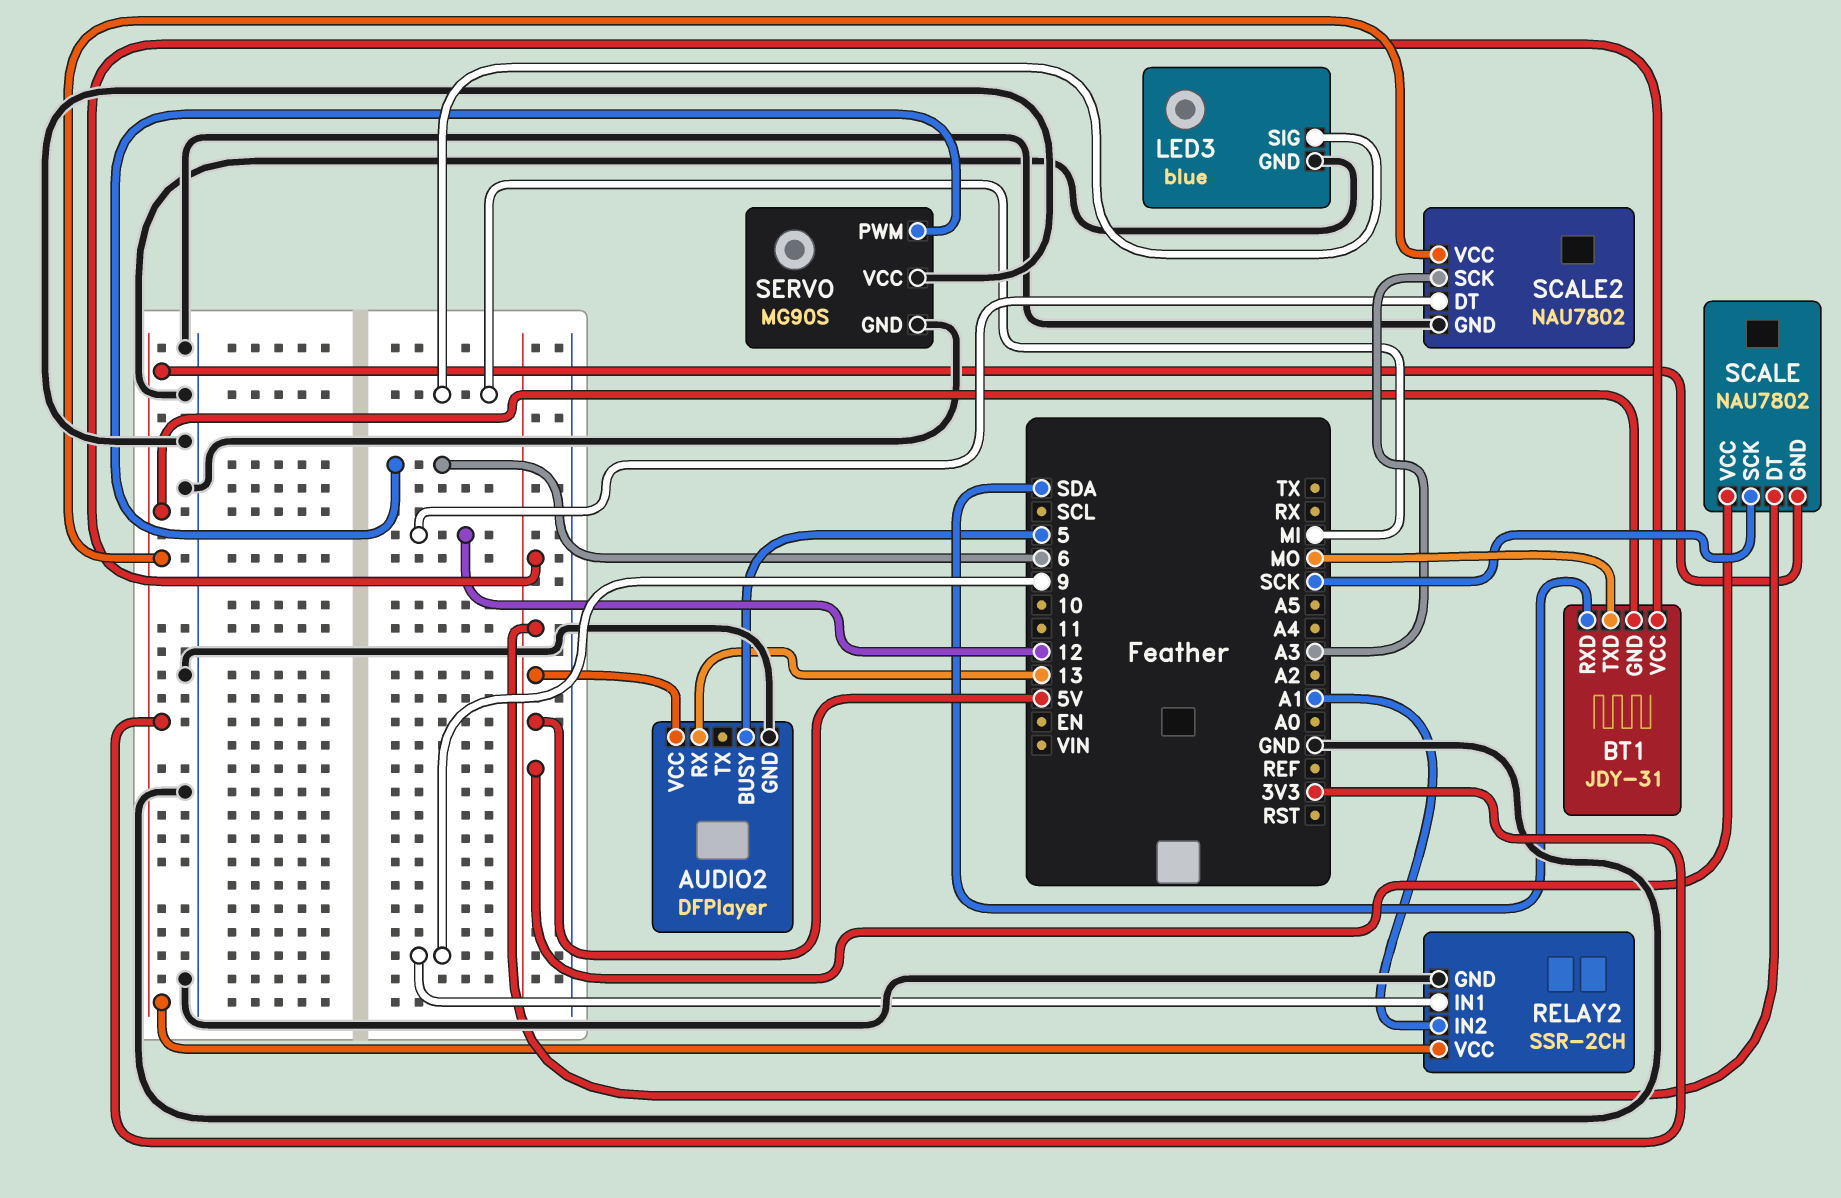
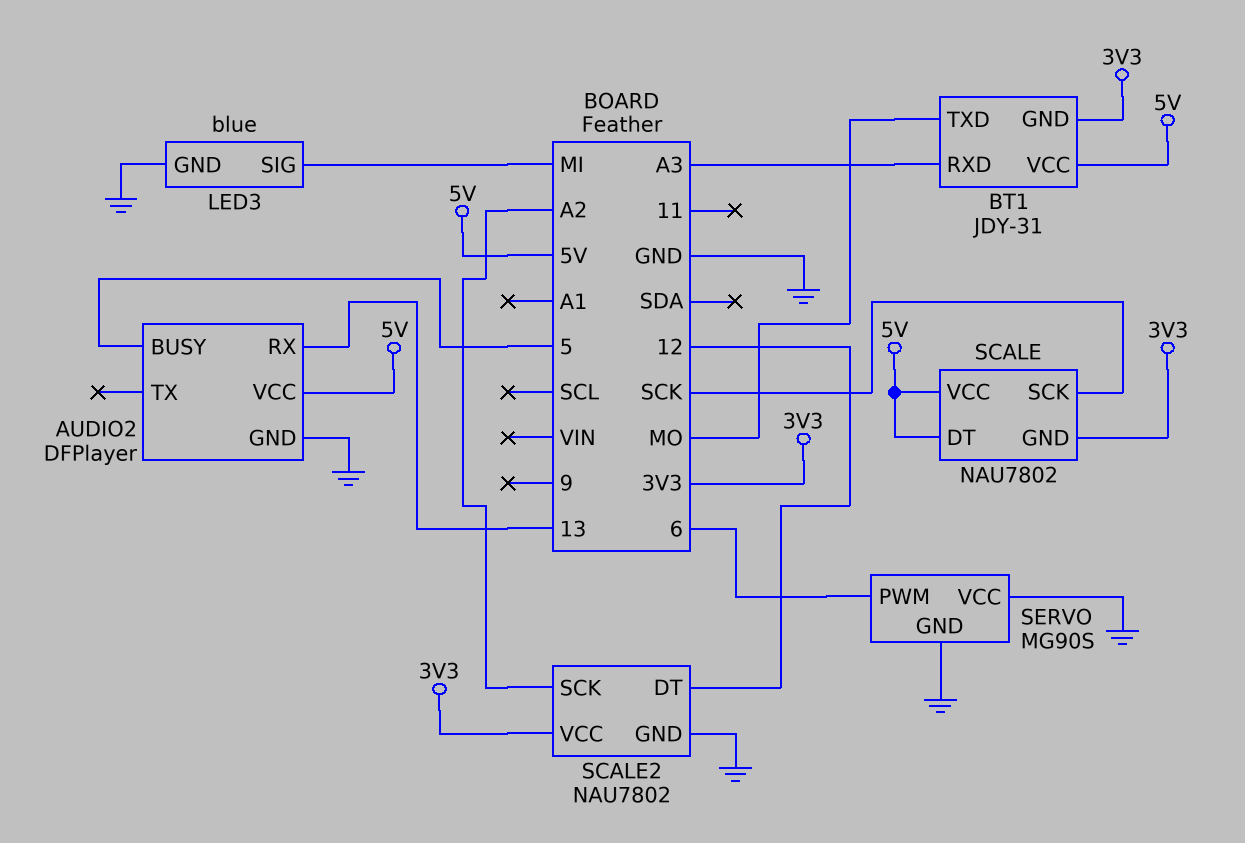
BT1 pin RXD: SDA -> A3
RELAY2: SSR-2CH -> none
RELAY2 pin GND: GND -> none
RELAY2 pin IN1: 9 -> none
RELAY2 pin IN2: A1 -> none
RELAY2 pin VCC: 3V3 -> none
SCALE2 pin SCK: A3 -> A2

